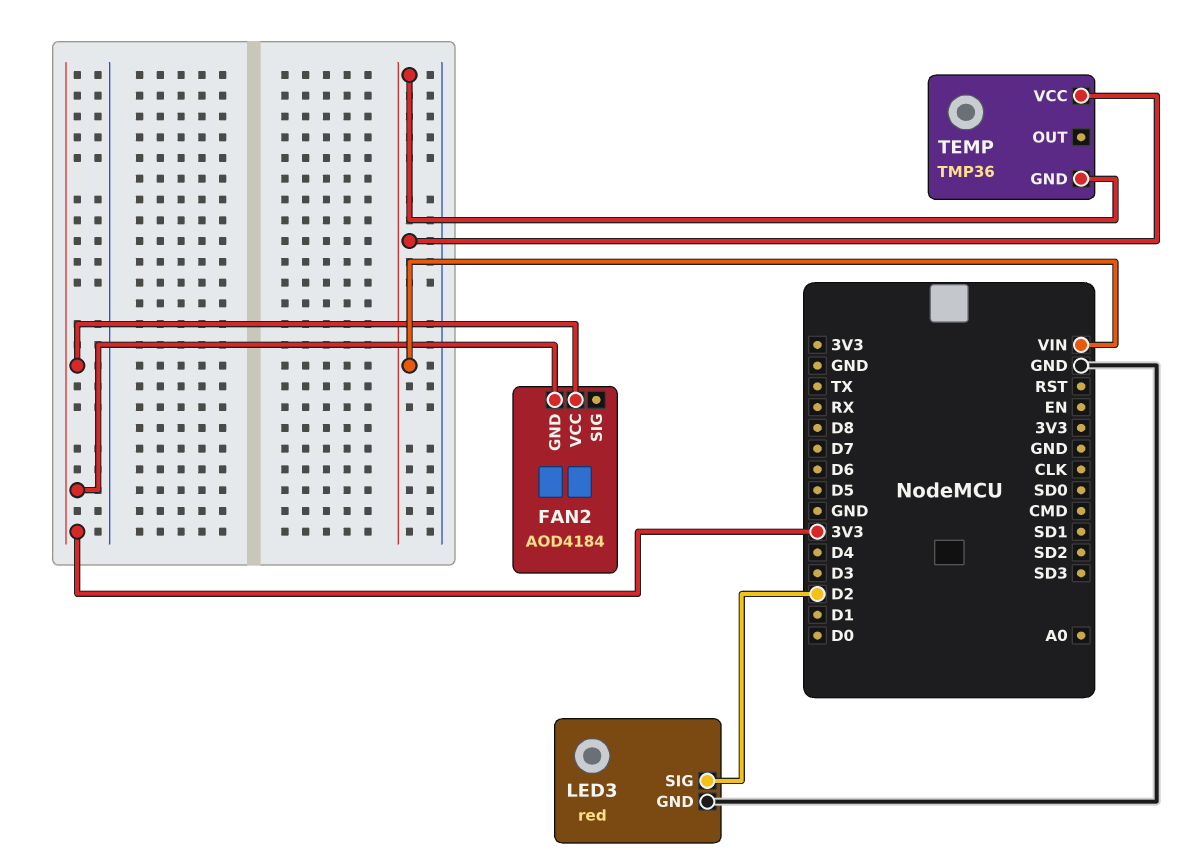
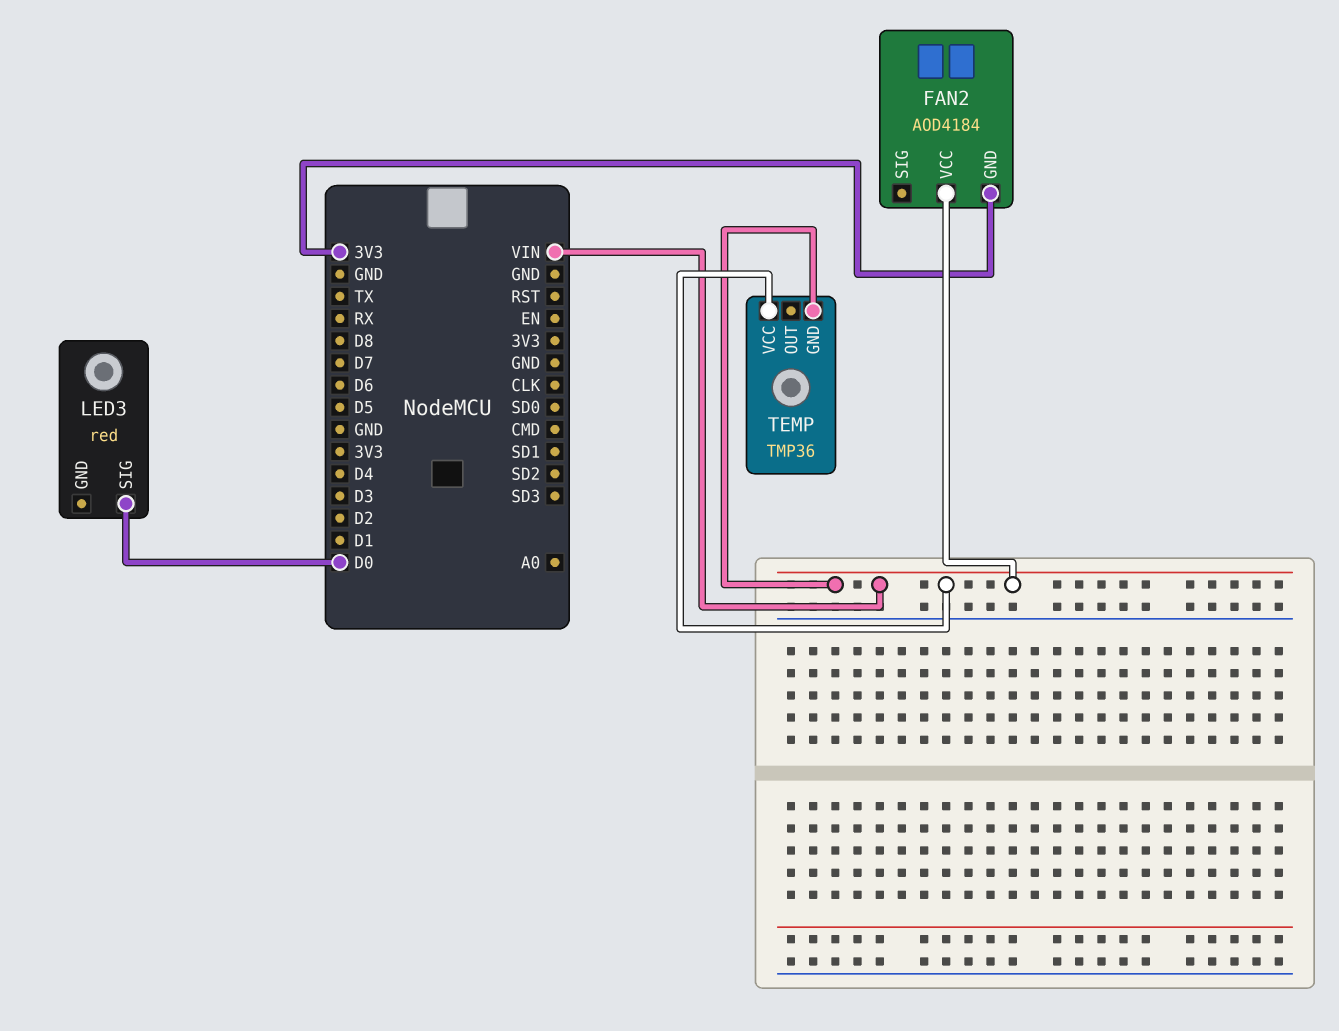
FAN2 pin VCC: 3V3 -> VIN
LED3 pin GND: GND -> none
LED3 pin SIG: D2 -> D0

